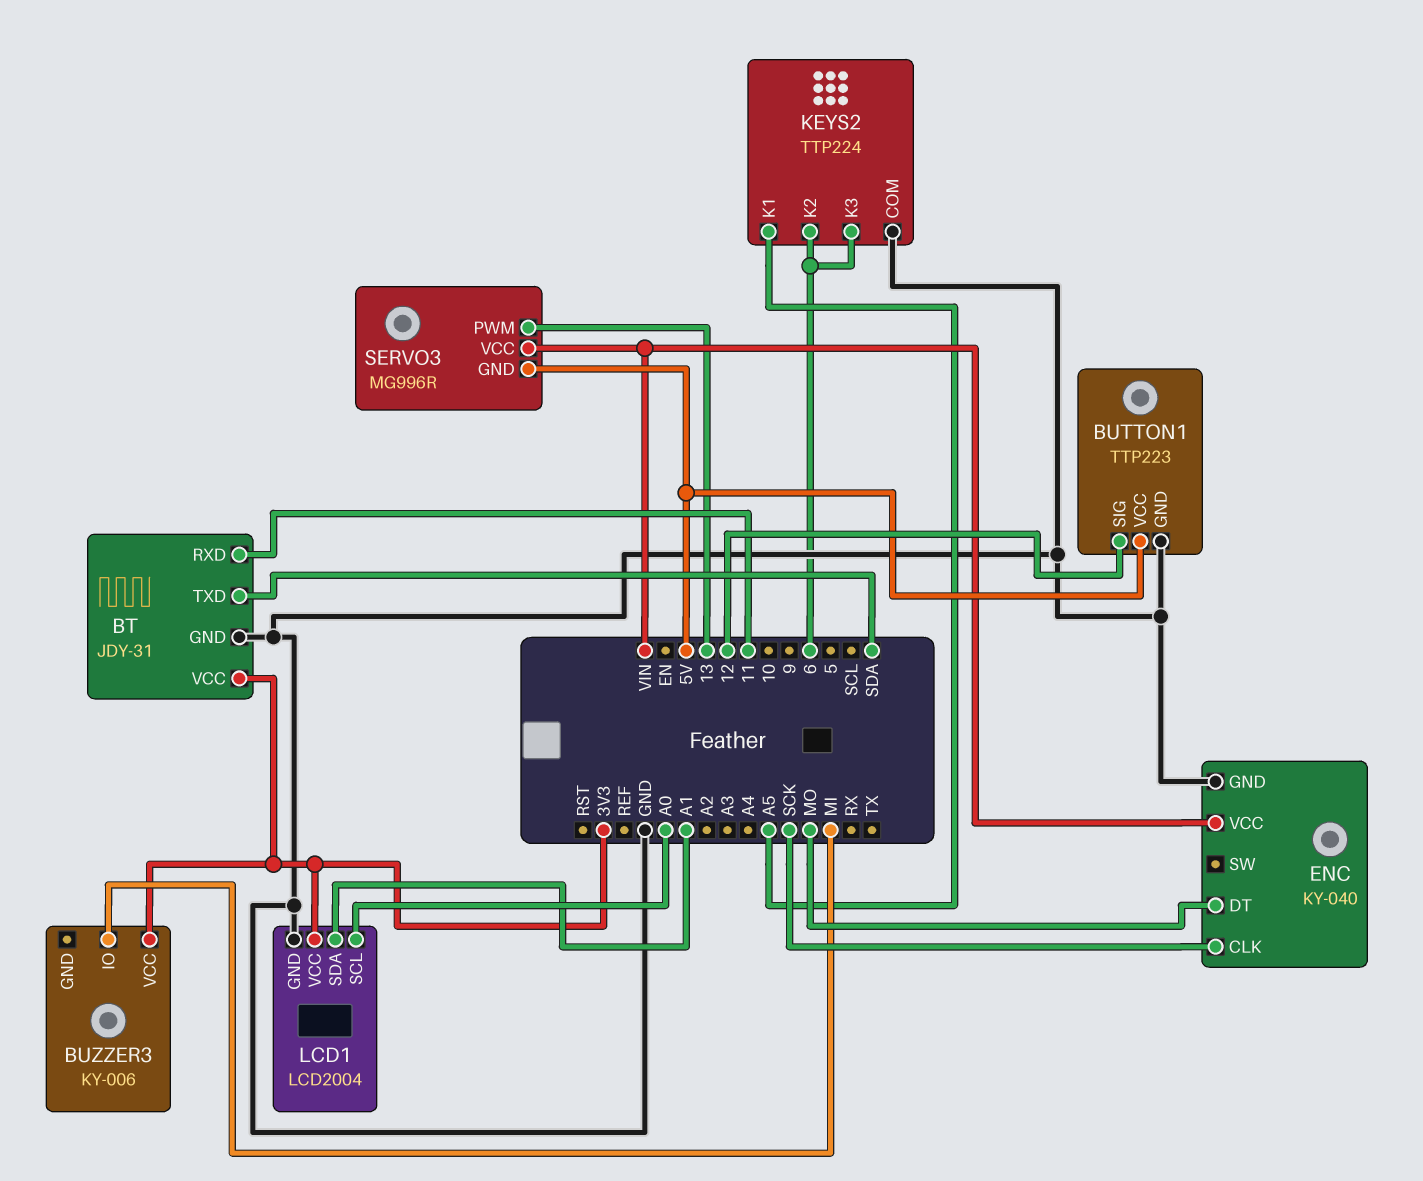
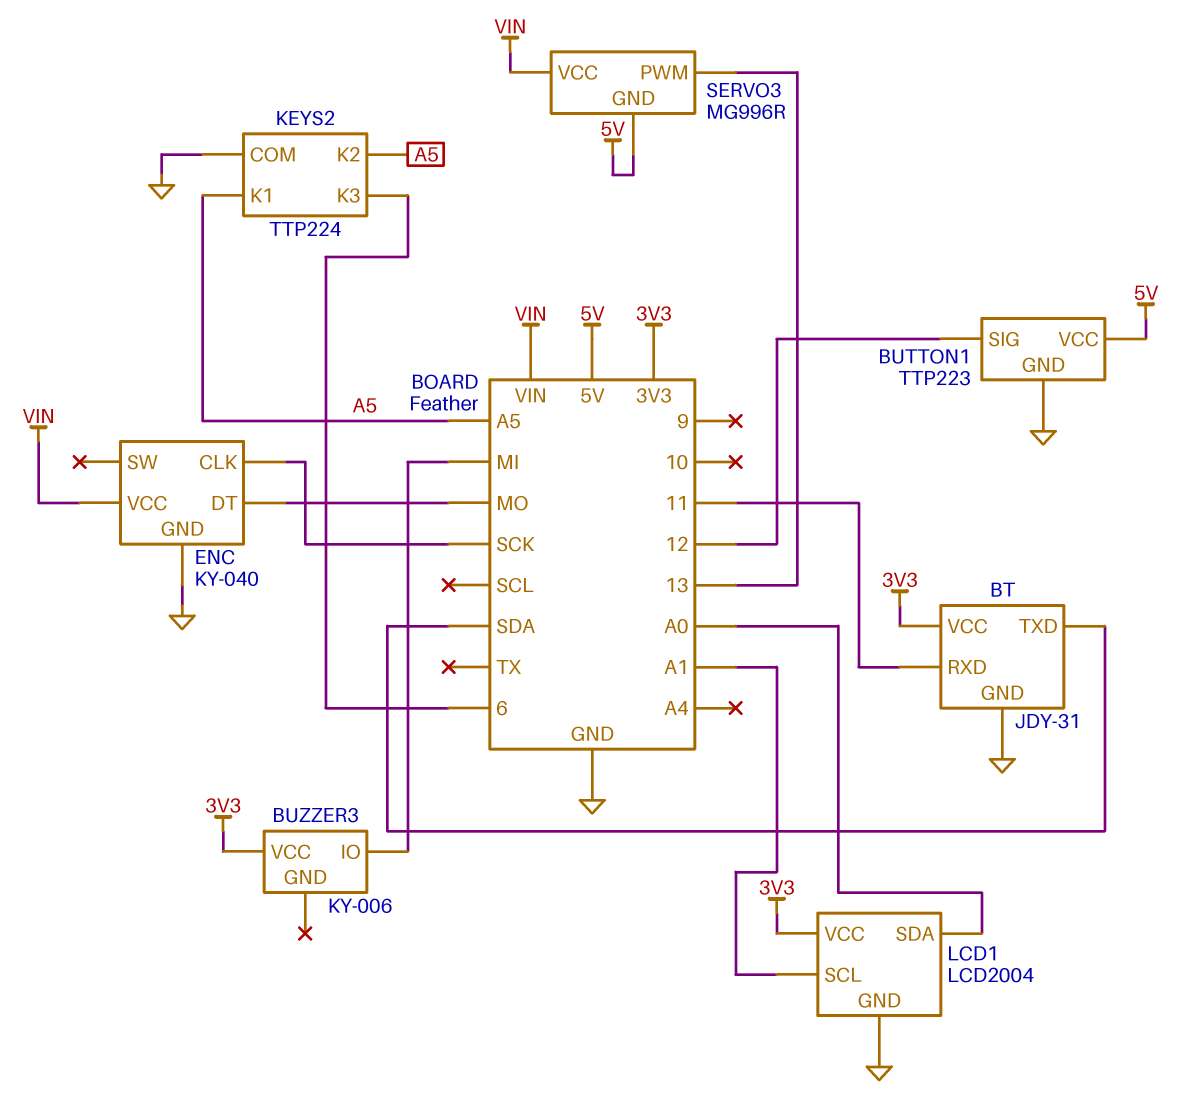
KEYS2 pin K2: 6 -> A5
LCD1 pin SCL: A0 -> A1
LCD1 pin SDA: A1 -> A0

